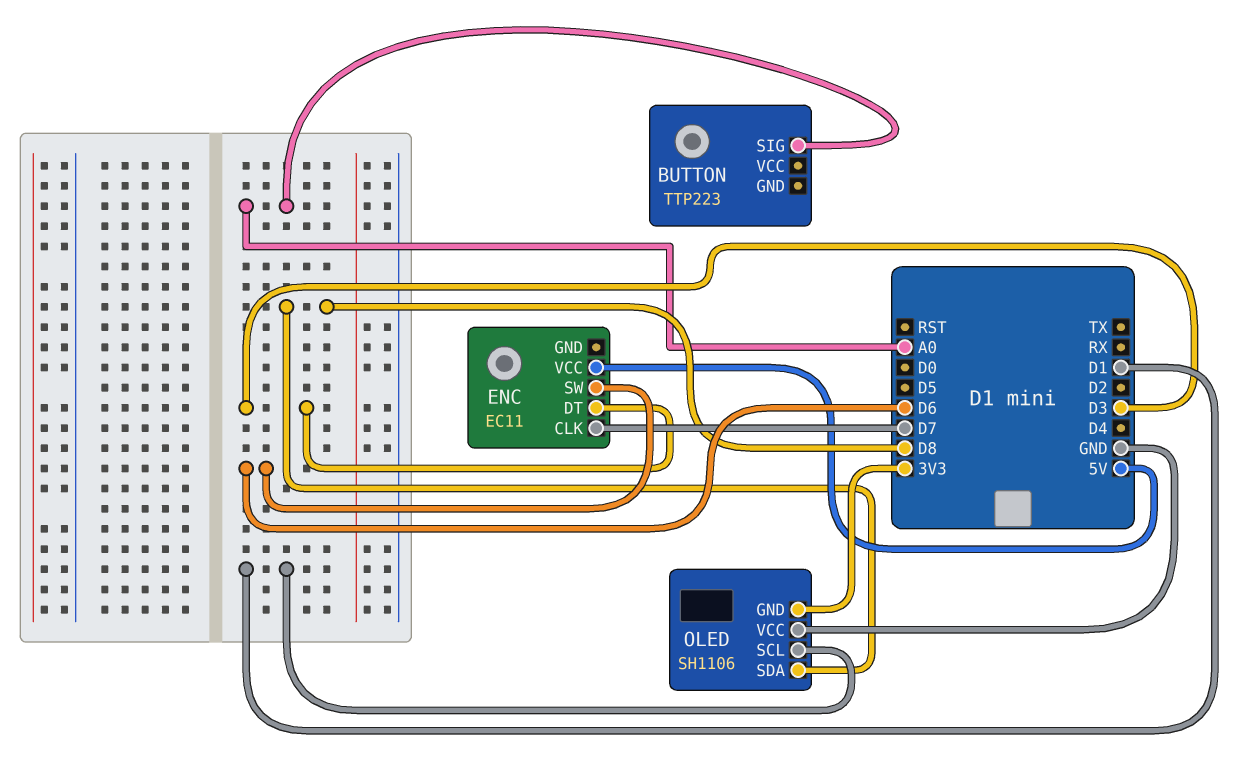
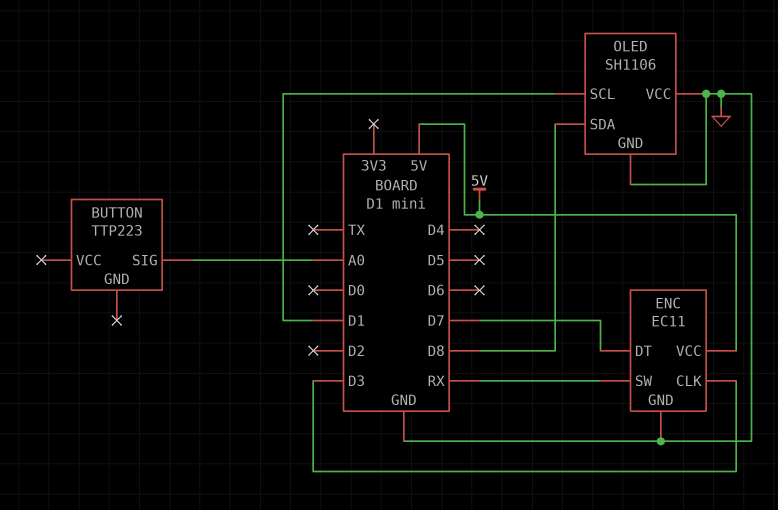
ENC pin CLK: D7 -> D3
ENC pin DT: D3 -> D7
ENC pin GND: none -> GND
ENC pin SW: D6 -> RX
OLED pin GND: 3V3 -> GND

